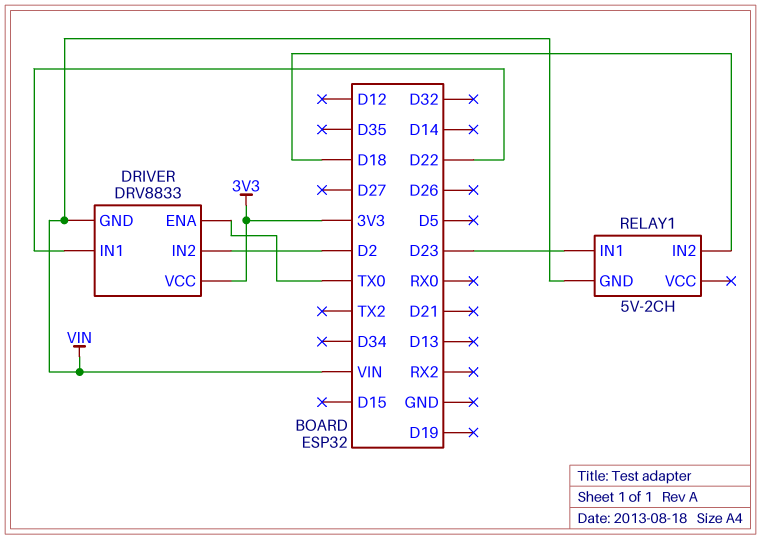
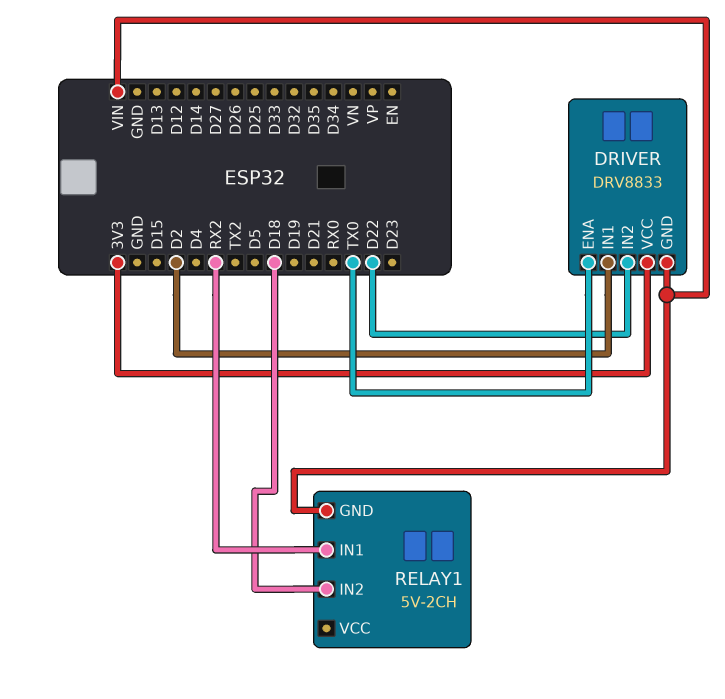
DRIVER pin IN1: D22 -> D2
DRIVER pin IN2: D2 -> D22
RELAY1 pin IN1: D23 -> RX2

